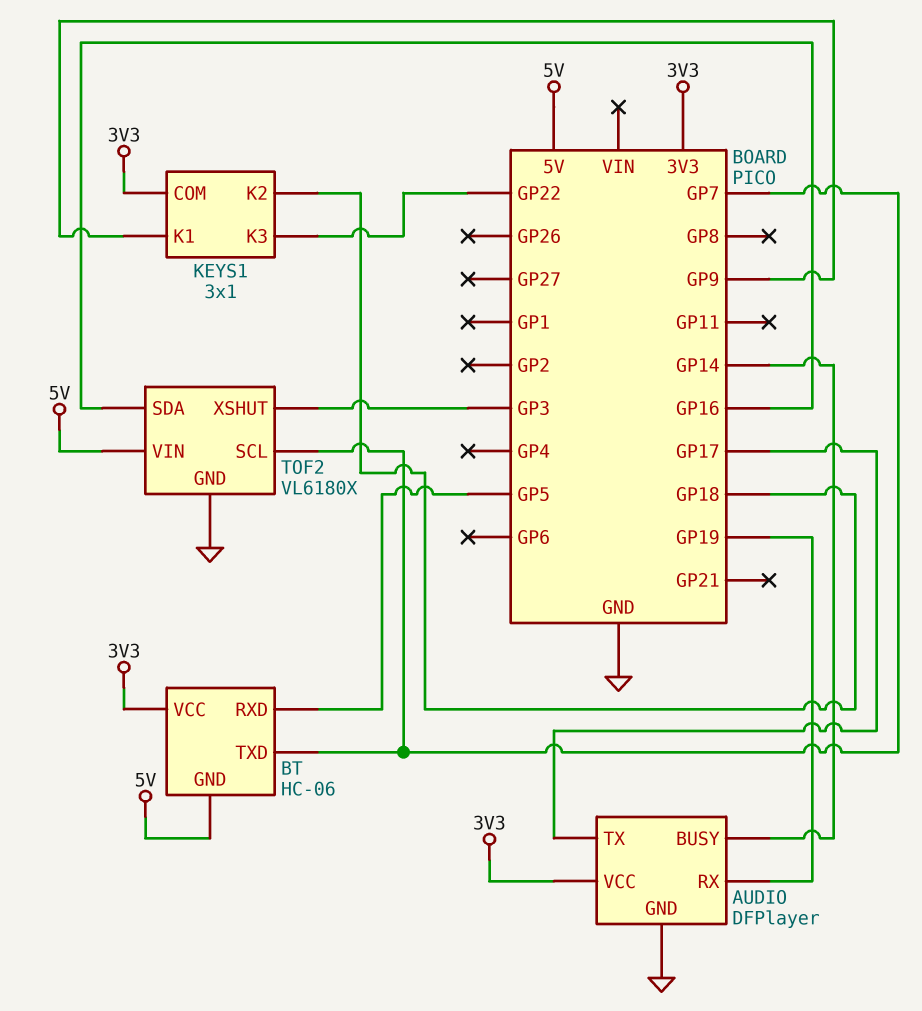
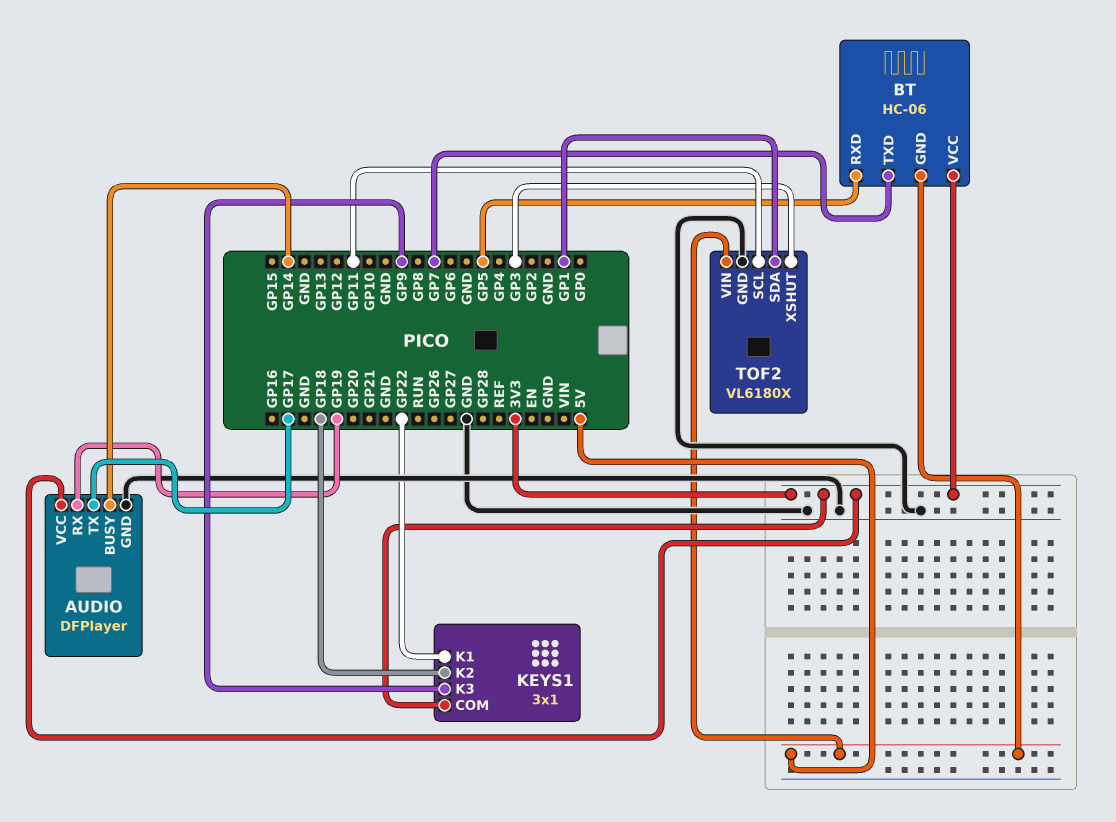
KEYS1 pin K1: GP9 -> GP22
KEYS1 pin K3: GP22 -> GP9
TOF2 pin SCL: GP7 -> GP11
TOF2 pin SDA: GP16 -> GP1

